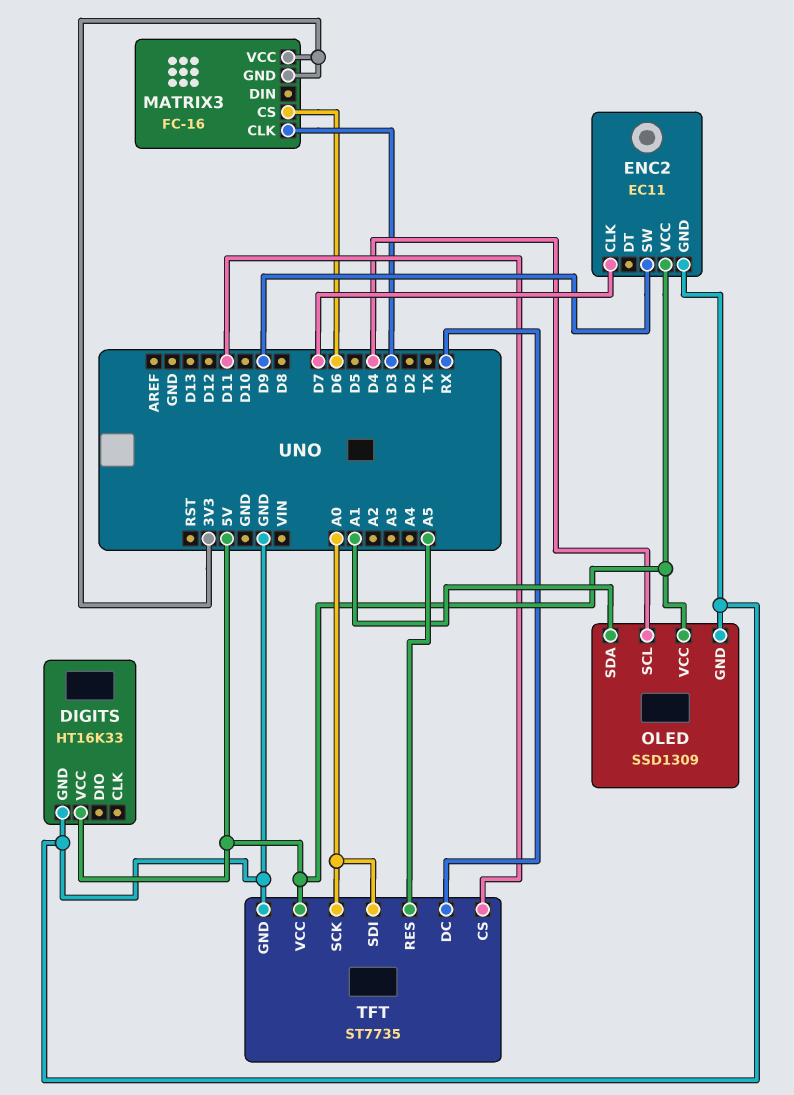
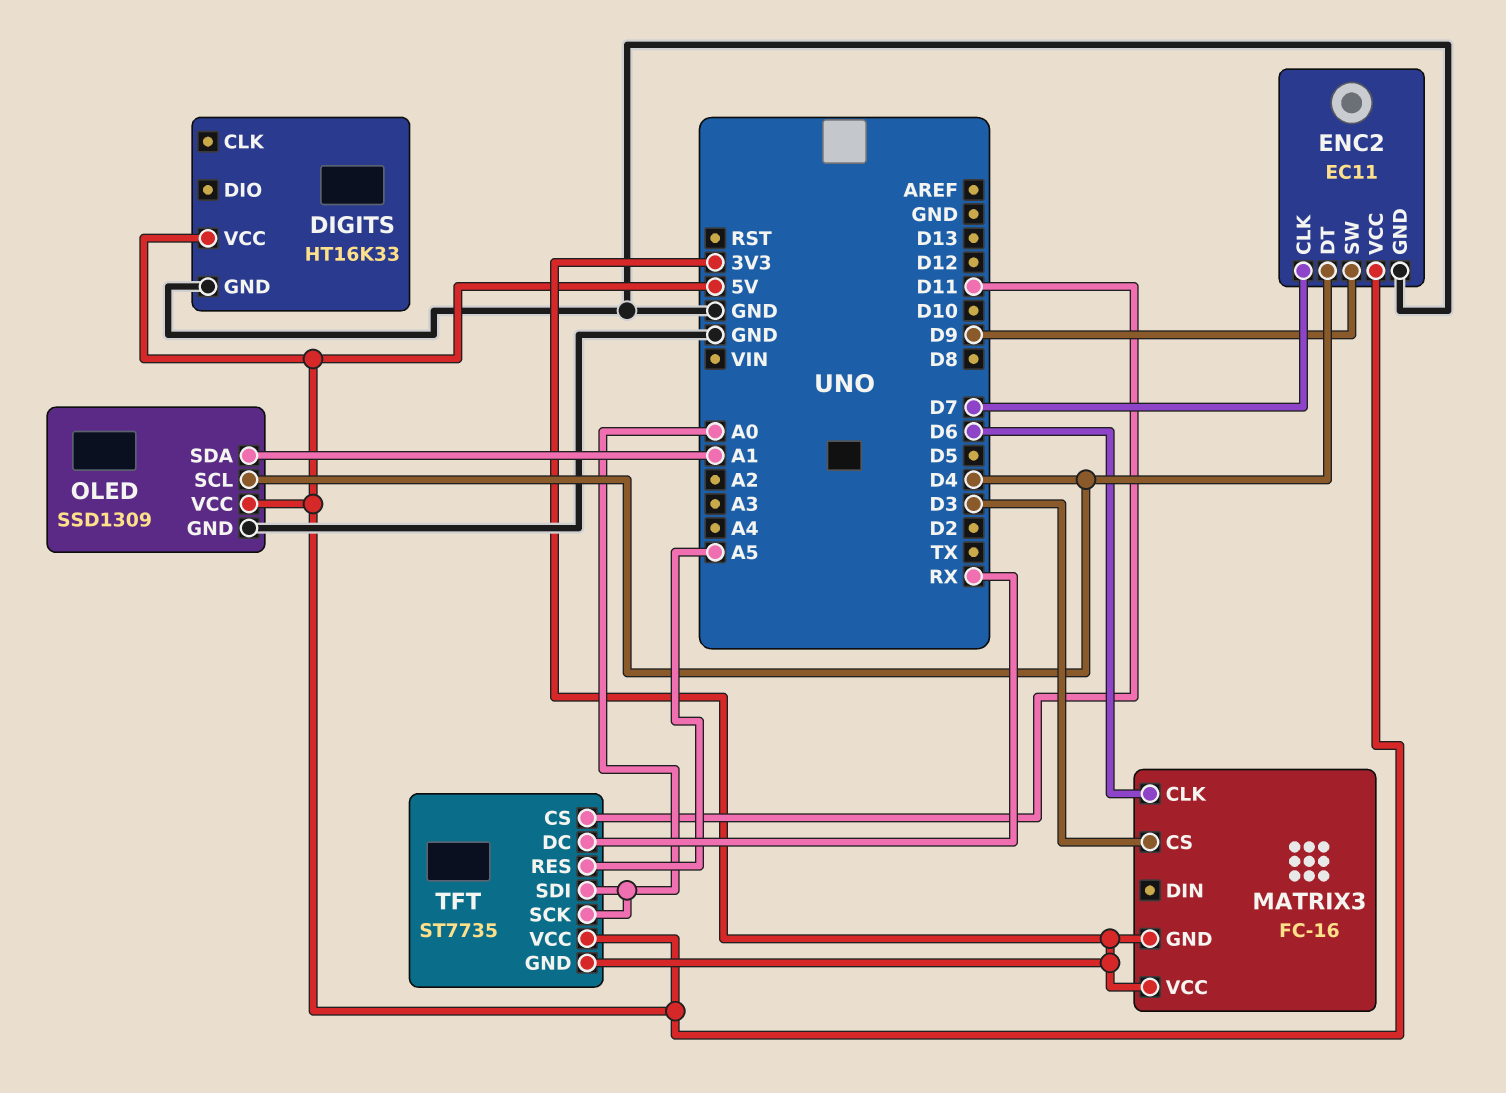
ENC2 pin DT: none -> D4
MATRIX3 pin CLK: D3 -> D6
MATRIX3 pin CS: D6 -> D3
TFT pin GND: GND -> 3V3

